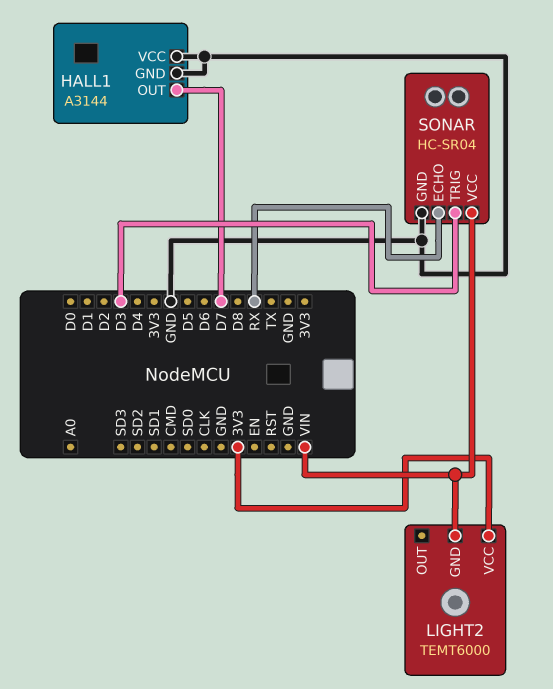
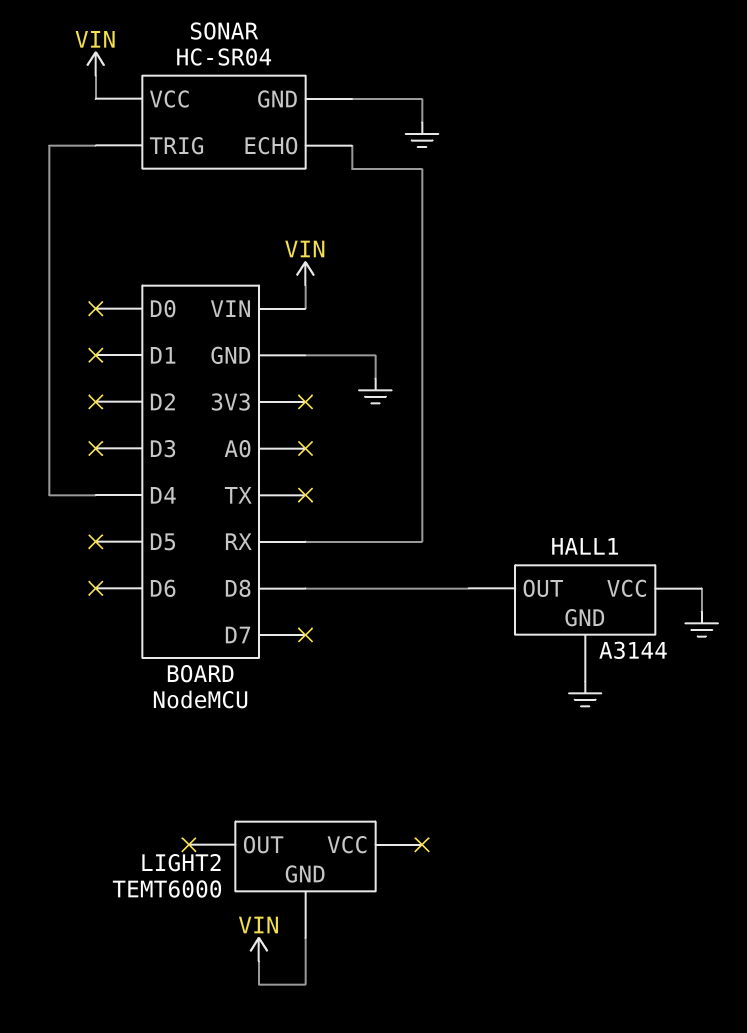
HALL1 pin OUT: D7 -> D8
LIGHT2 pin VCC: 3V3 -> none
SONAR pin TRIG: D3 -> D4

